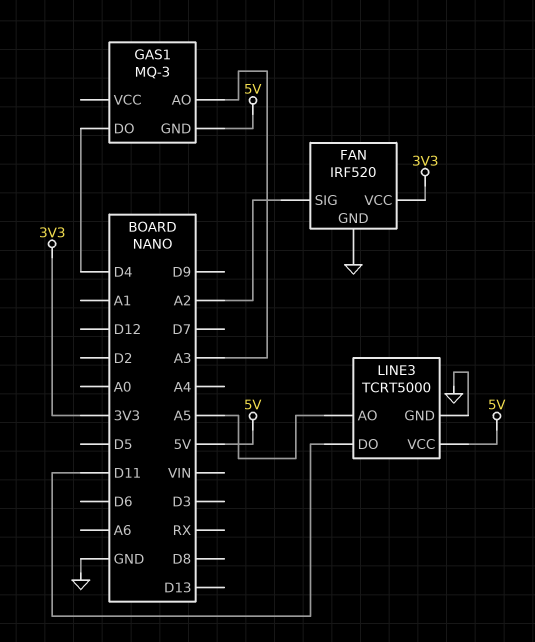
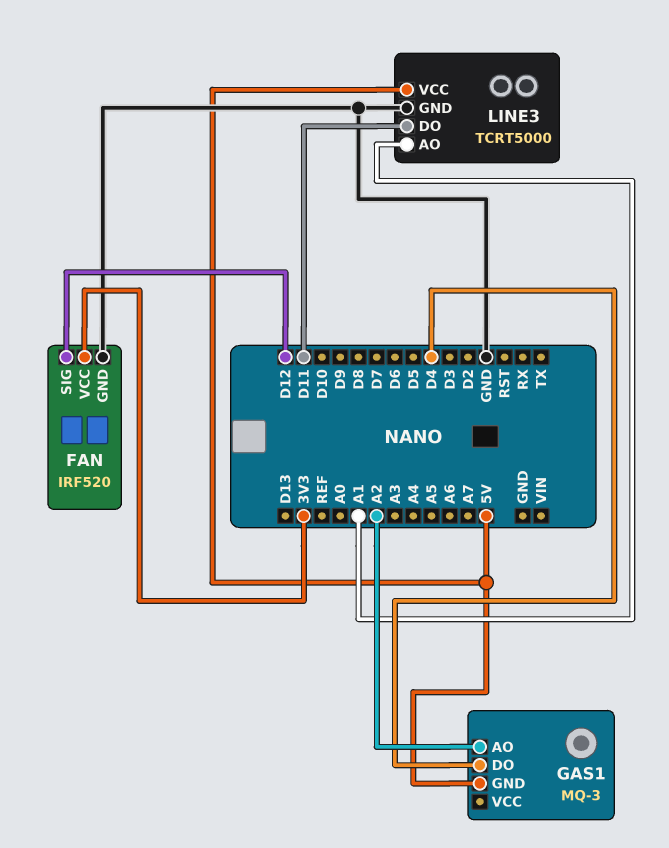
FAN pin SIG: A2 -> D12
GAS1 pin AO: A3 -> A2
LINE3 pin AO: A5 -> A1

